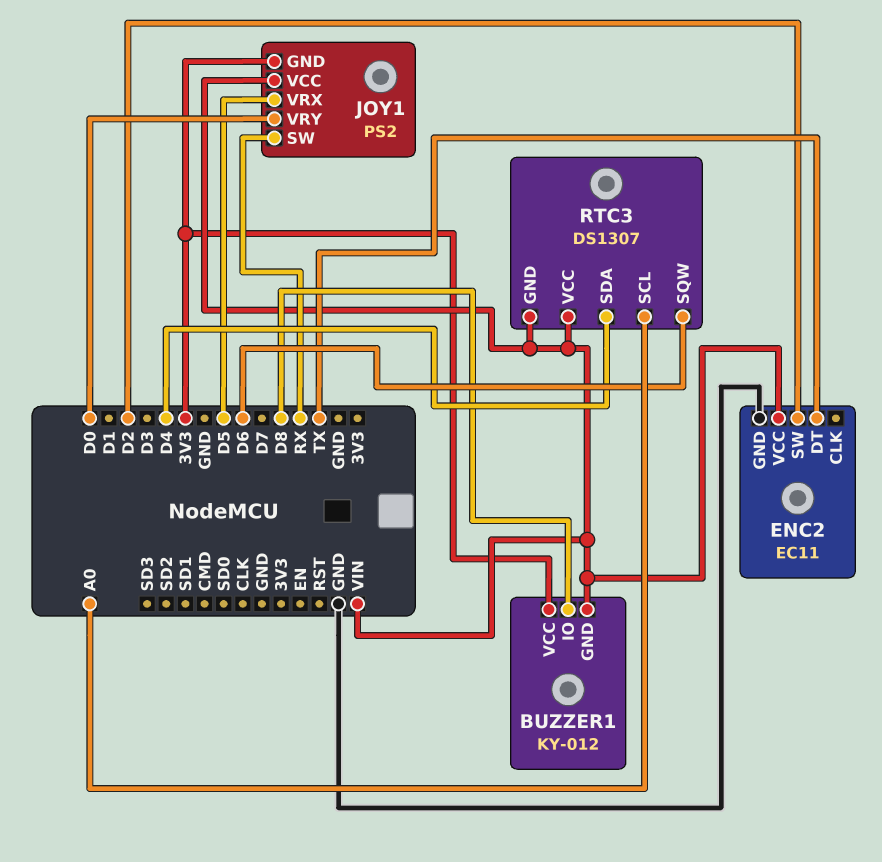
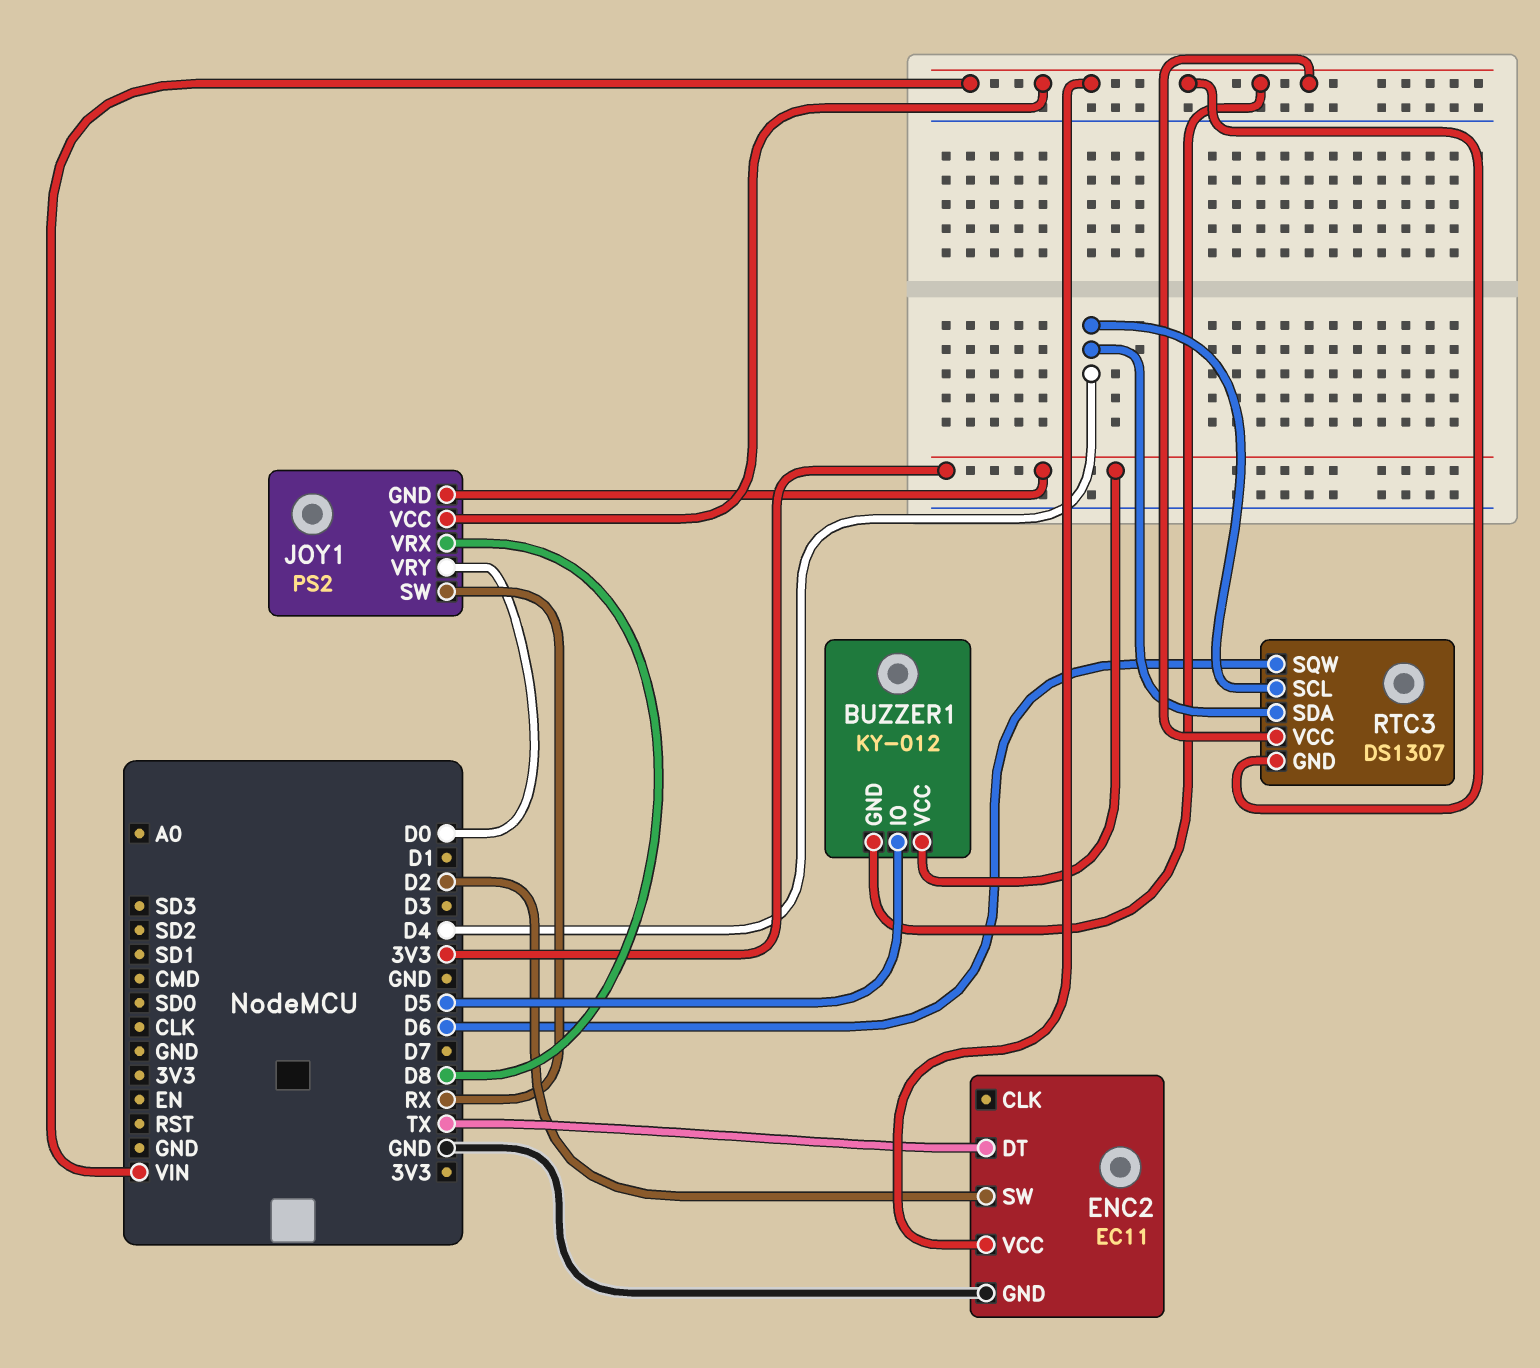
BUZZER1 pin IO: D8 -> D5
JOY1 pin VRX: D5 -> D8
RTC3 pin SCL: A0 -> D4

